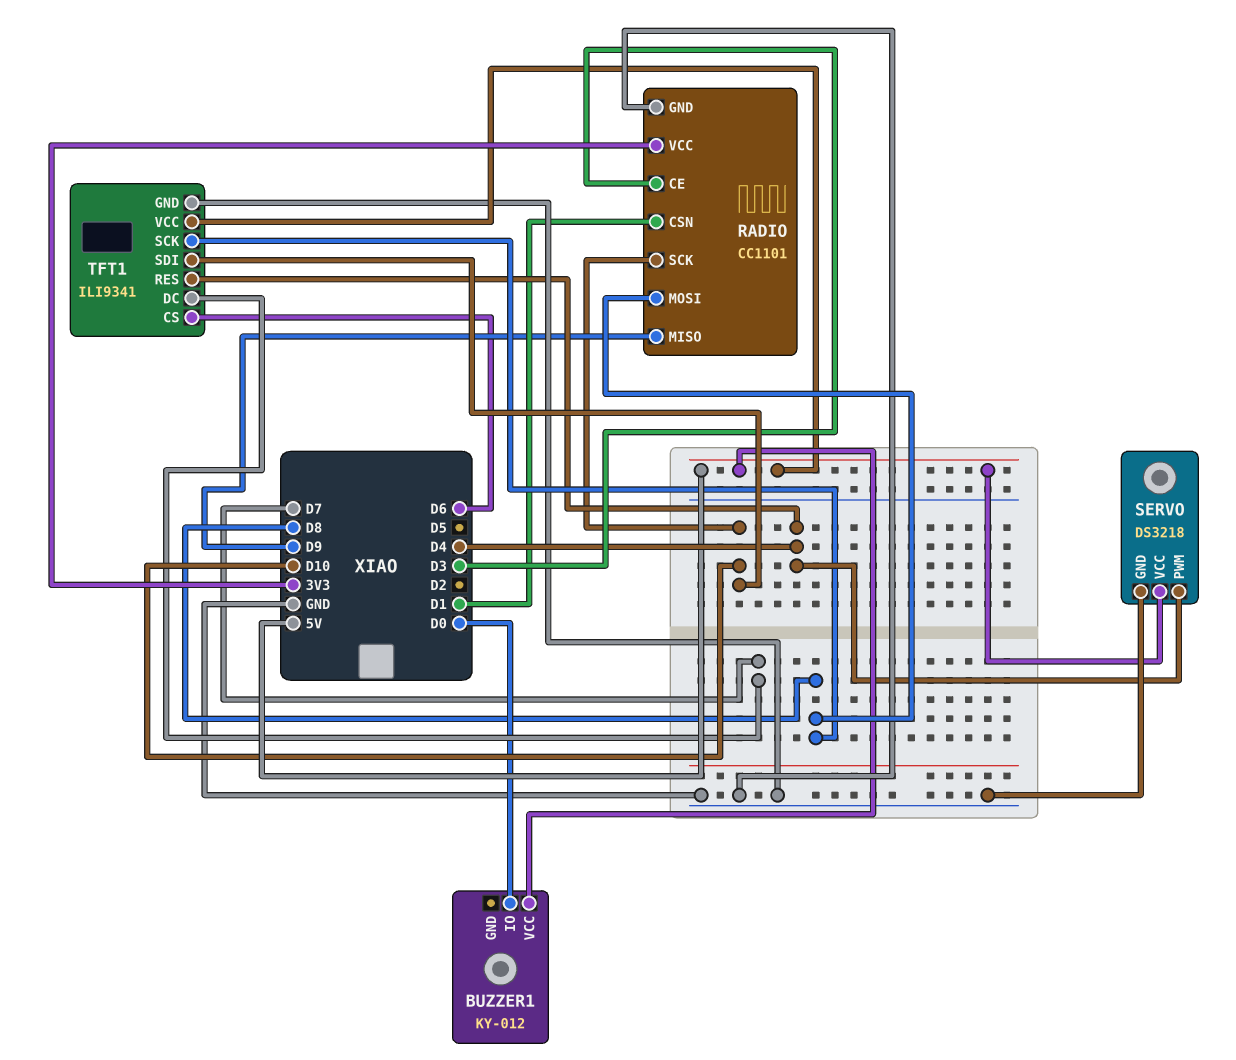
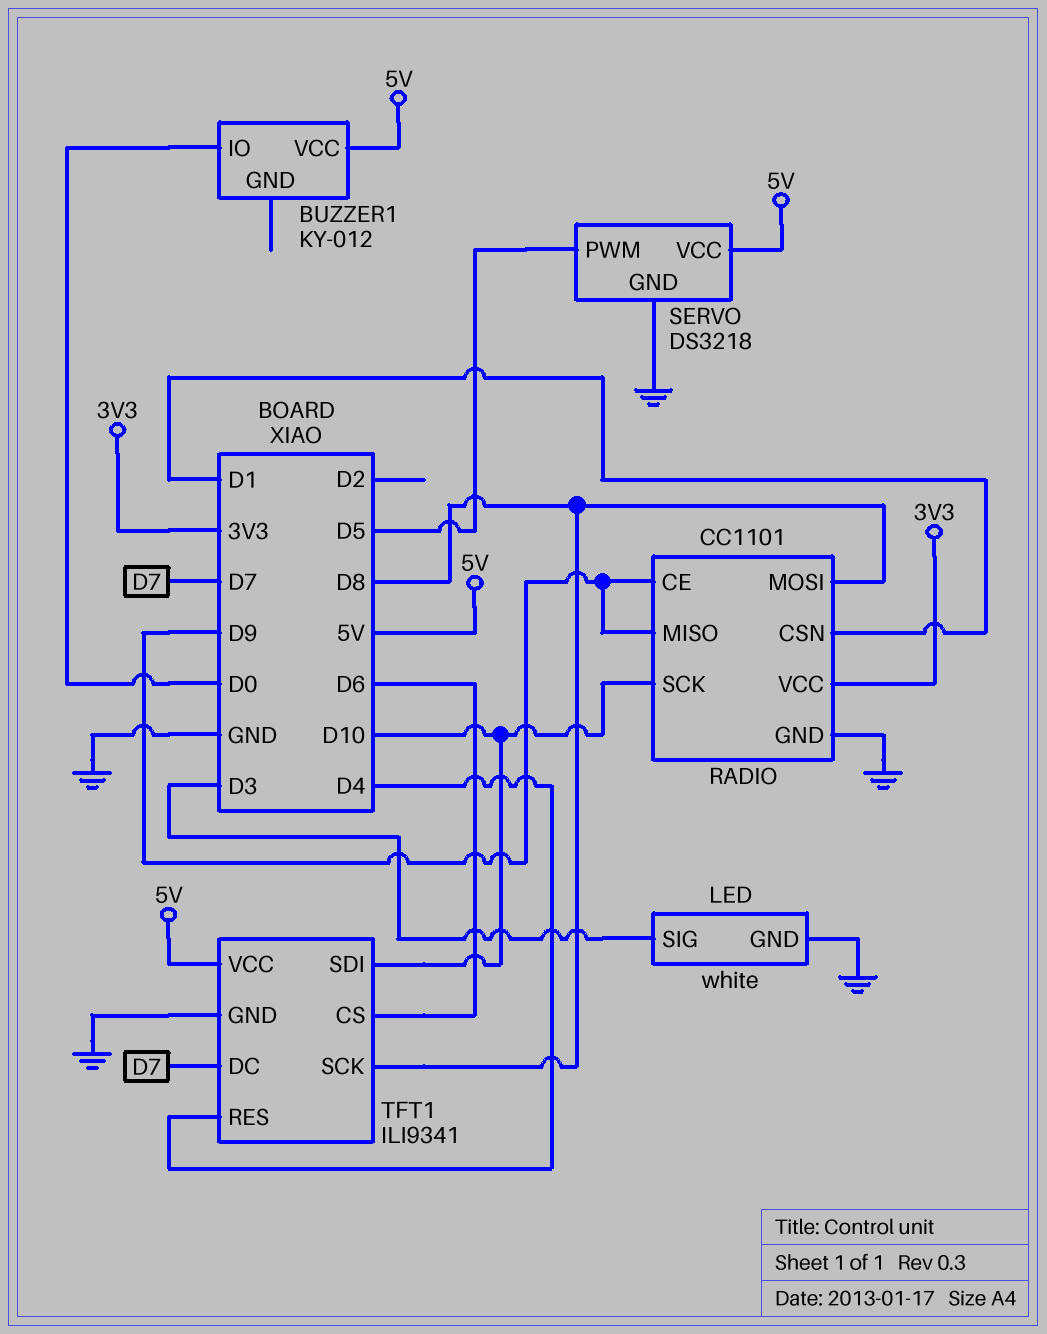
LED: none -> white
LED pin GND: none -> GND
LED pin SIG: none -> D3
RADIO pin CE: D3 -> D9
SERVO pin PWM: D4 -> D5

